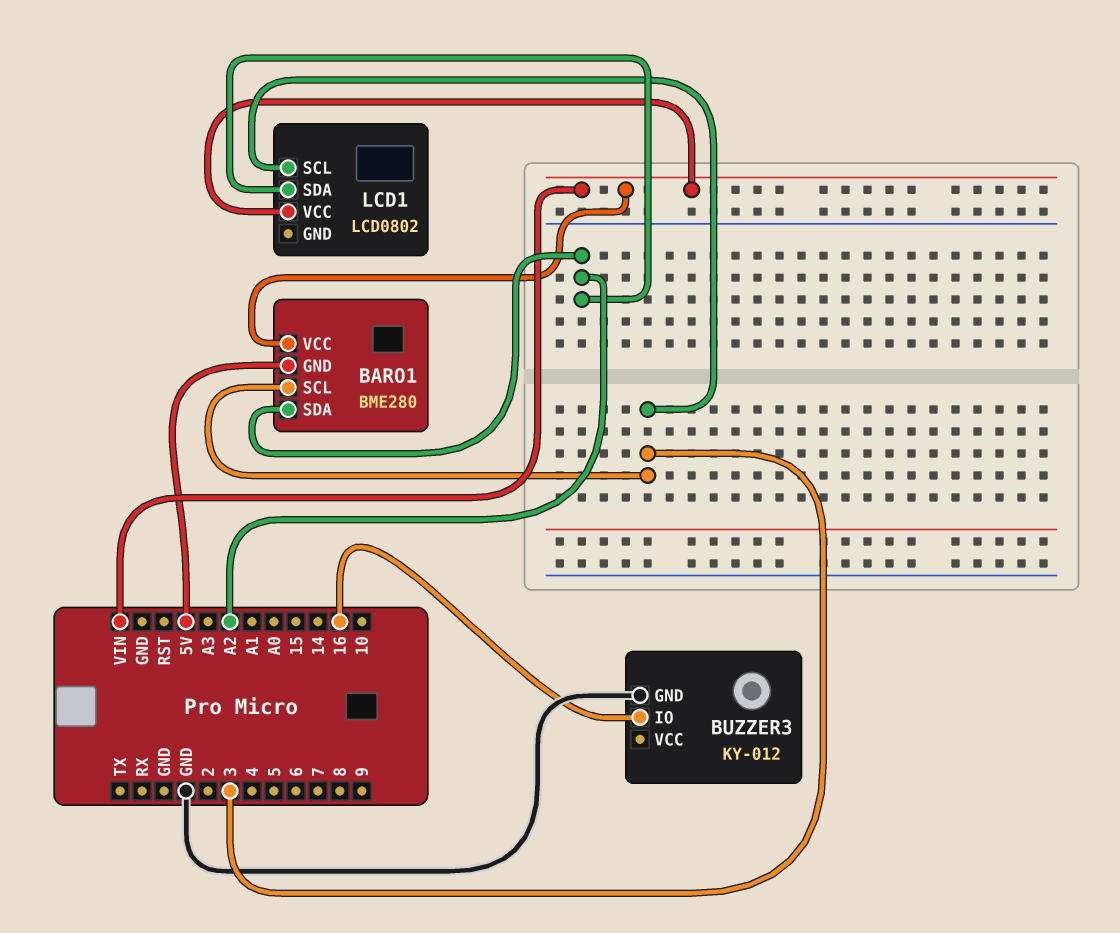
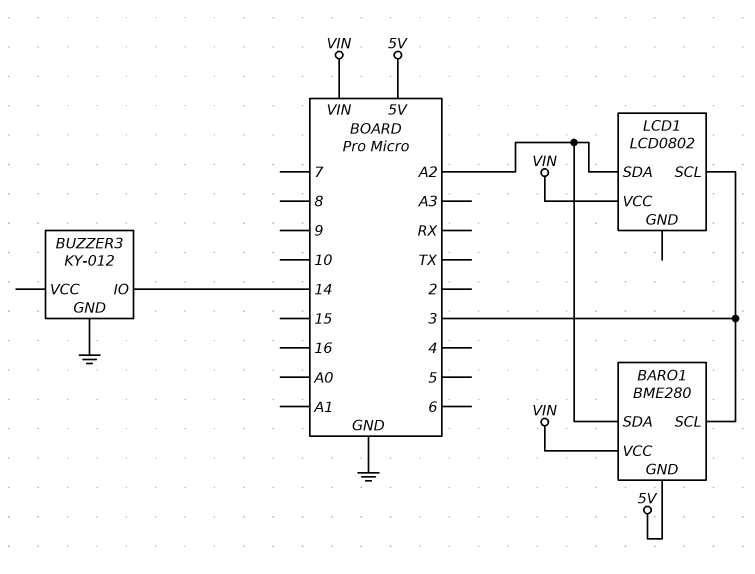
BUZZER3 pin IO: 16 -> 14

